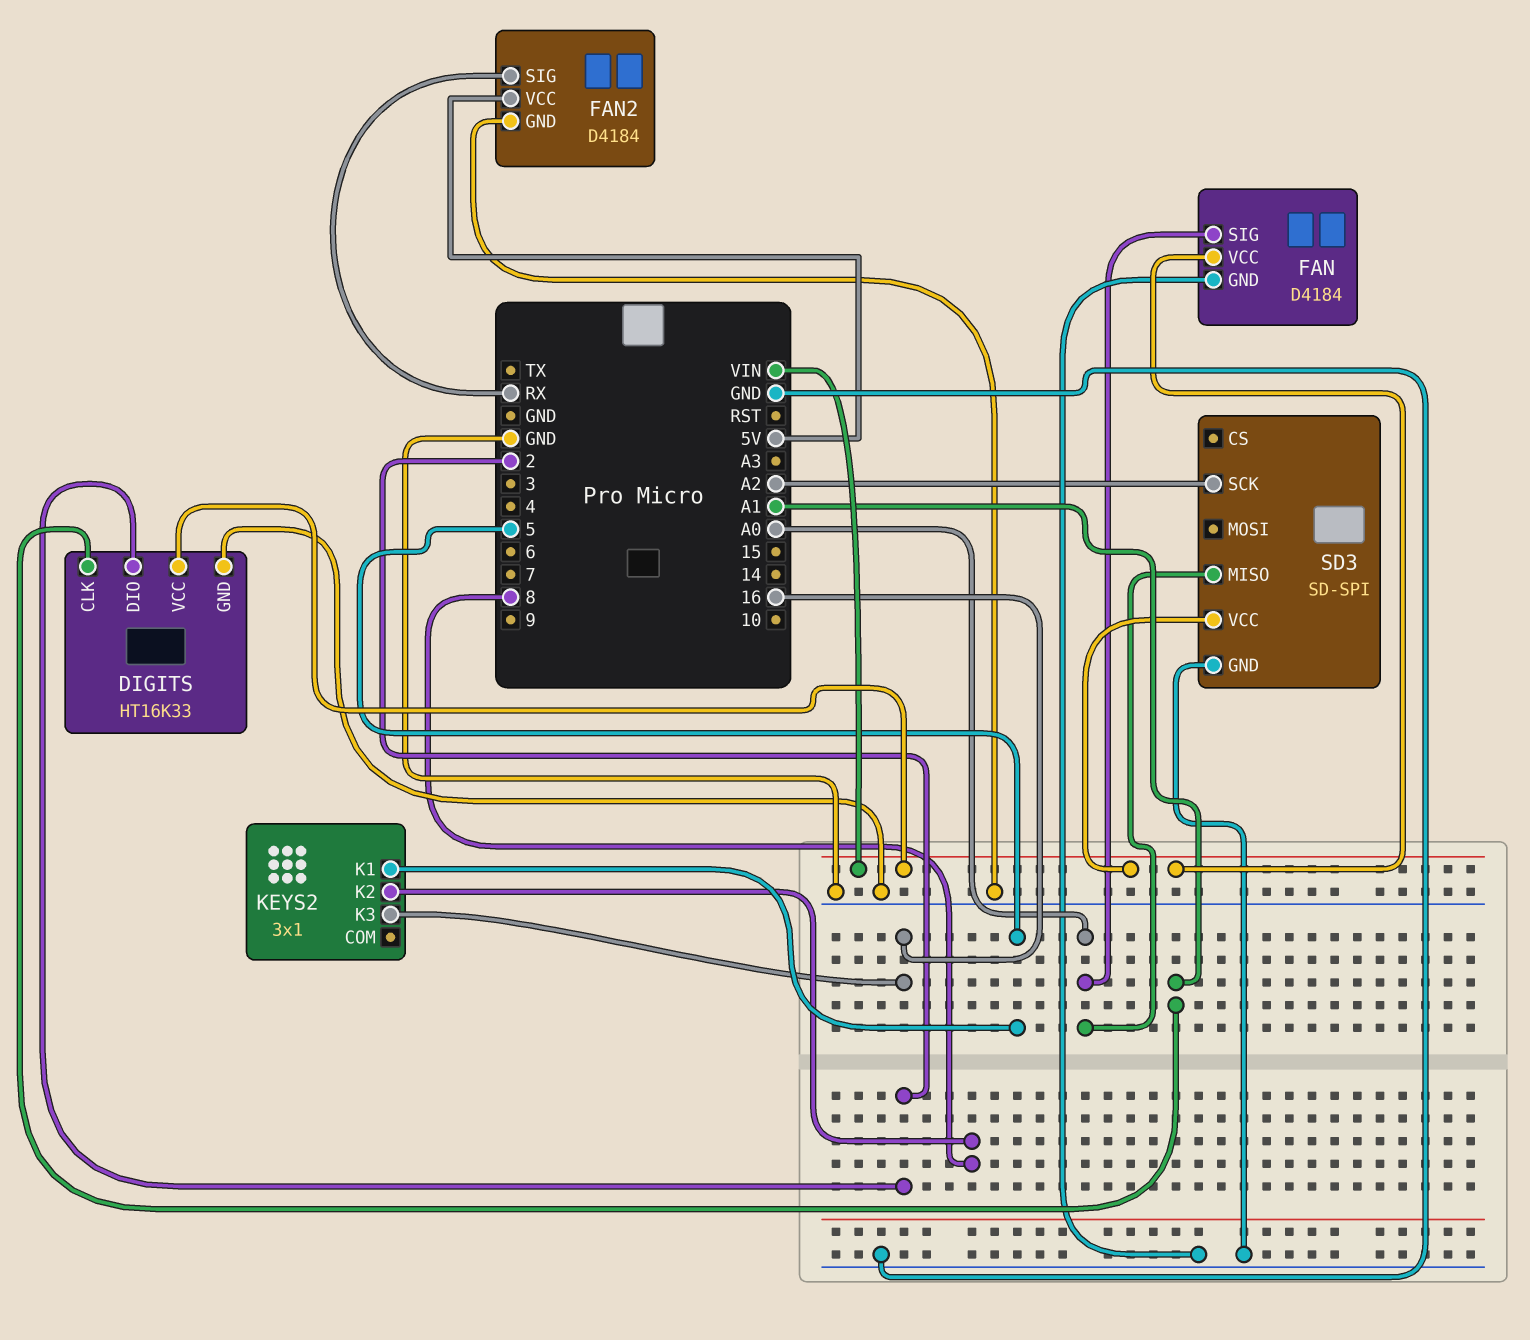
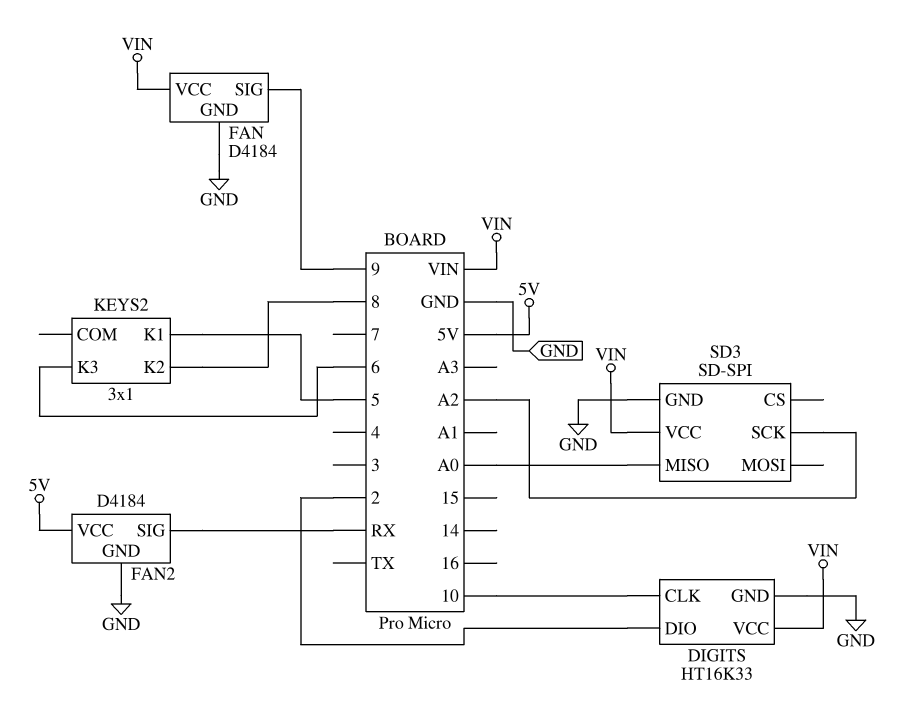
DIGITS pin CLK: A1 -> 10
FAN pin SIG: A0 -> 9
KEYS2 pin K3: 16 -> 6

